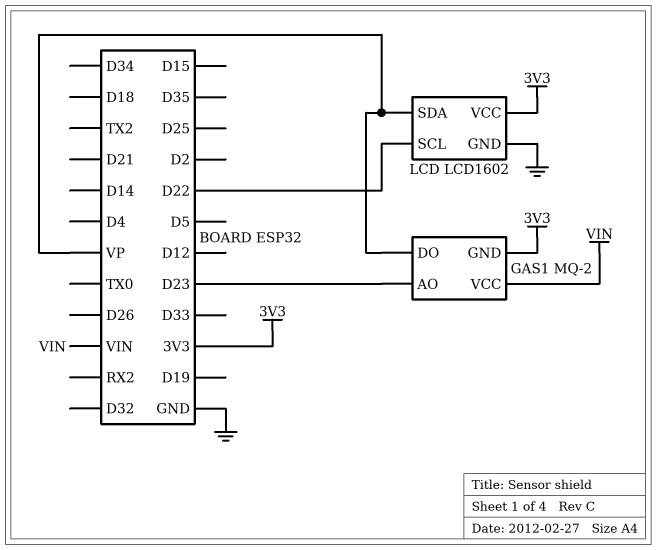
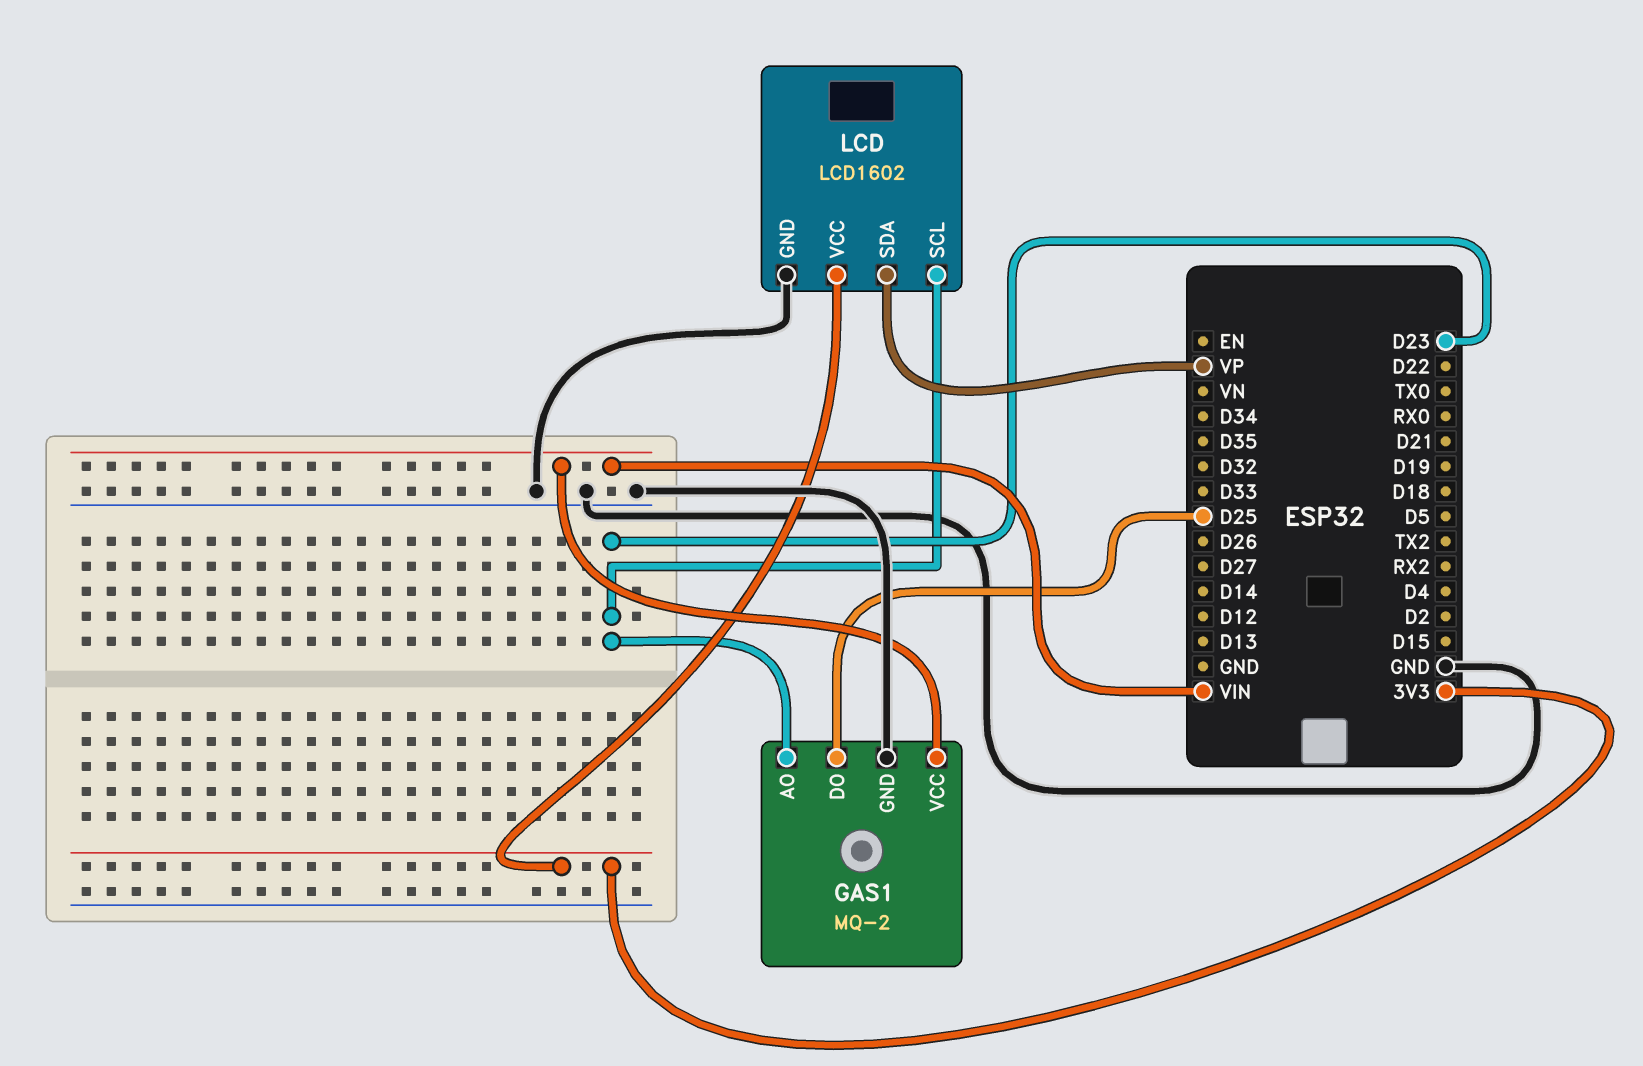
GAS1 pin DO: VP -> D25
GAS1 pin GND: 3V3 -> GND
LCD pin SCL: D22 -> D23

